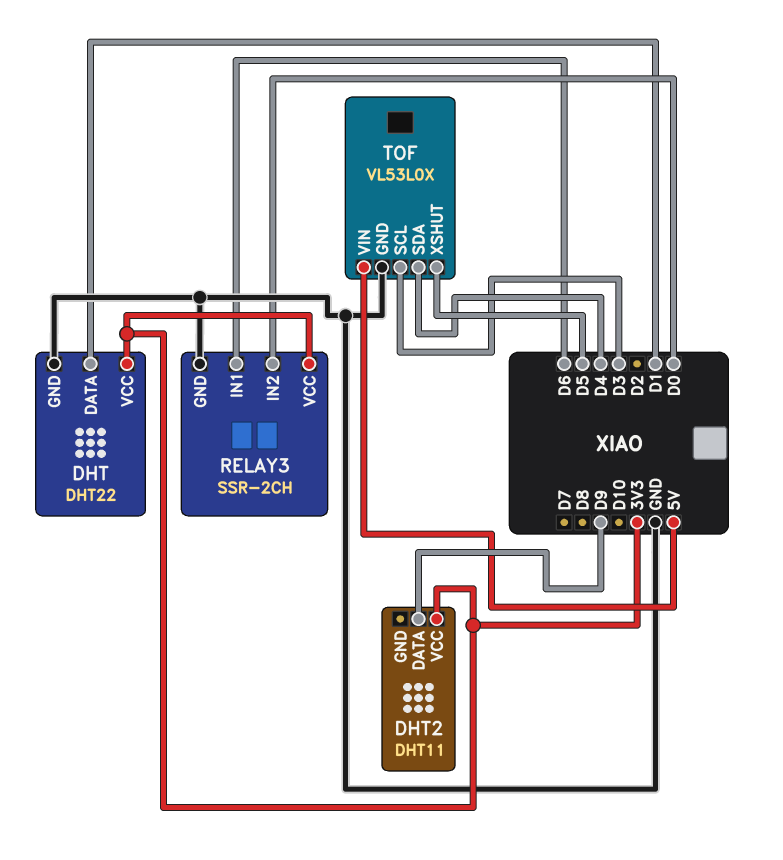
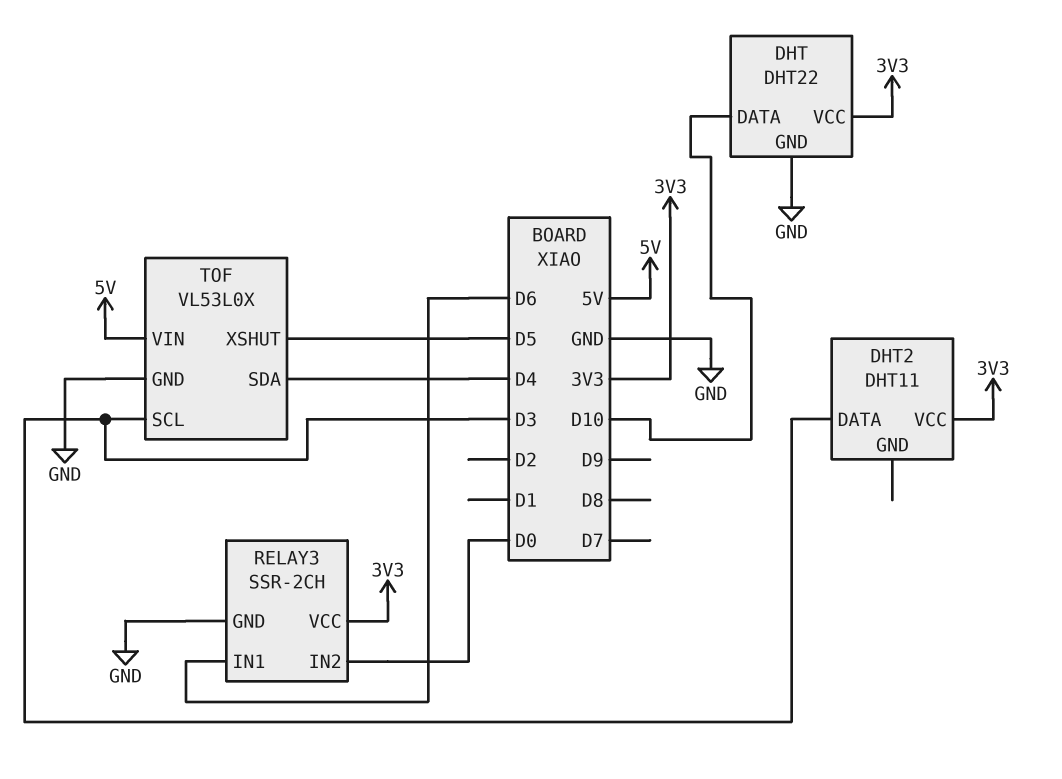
DHT pin DATA: D1 -> D10
DHT2 pin DATA: D9 -> D3

